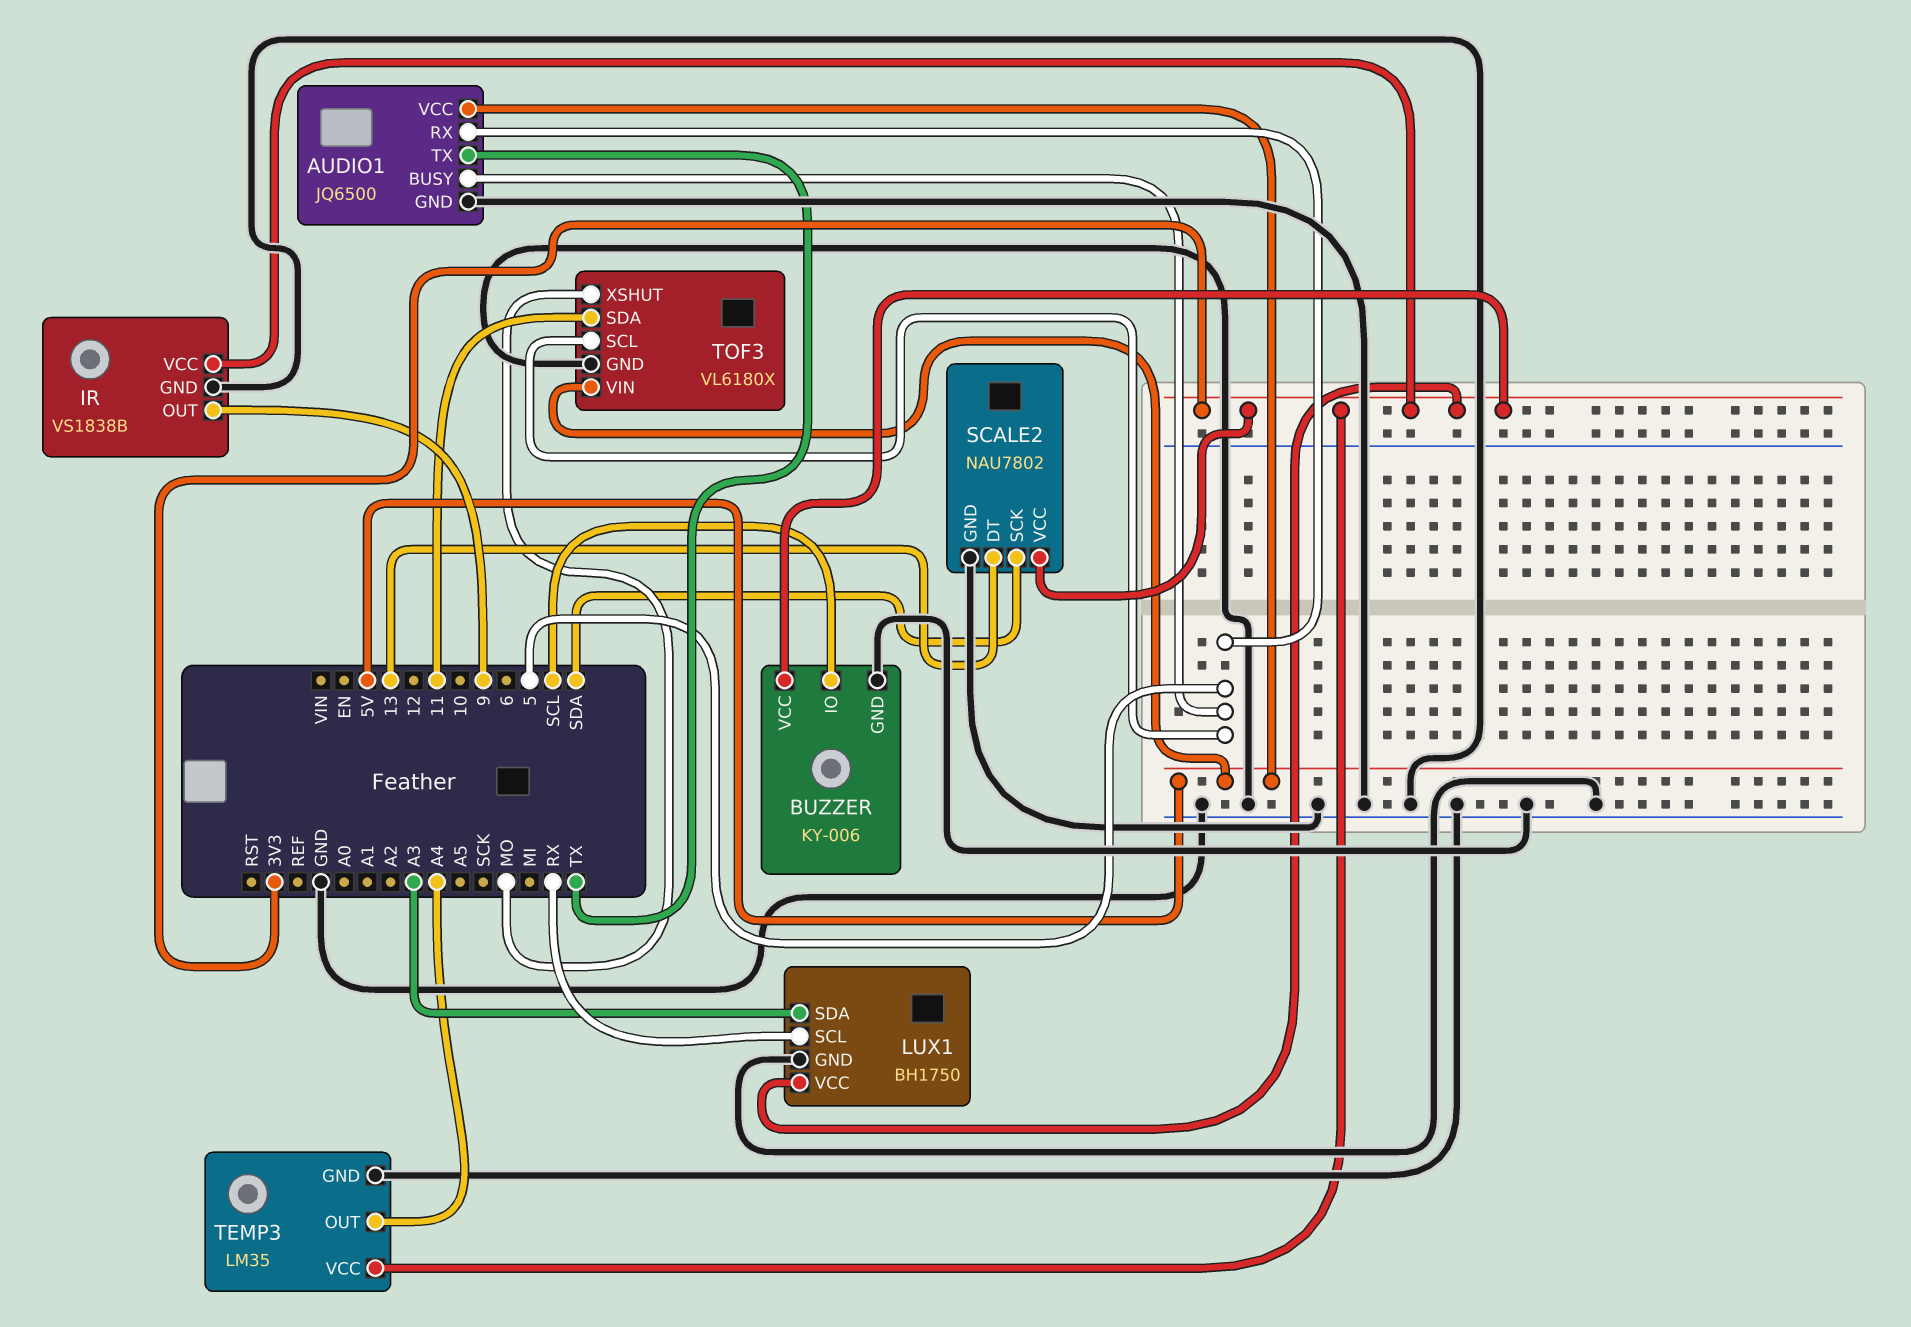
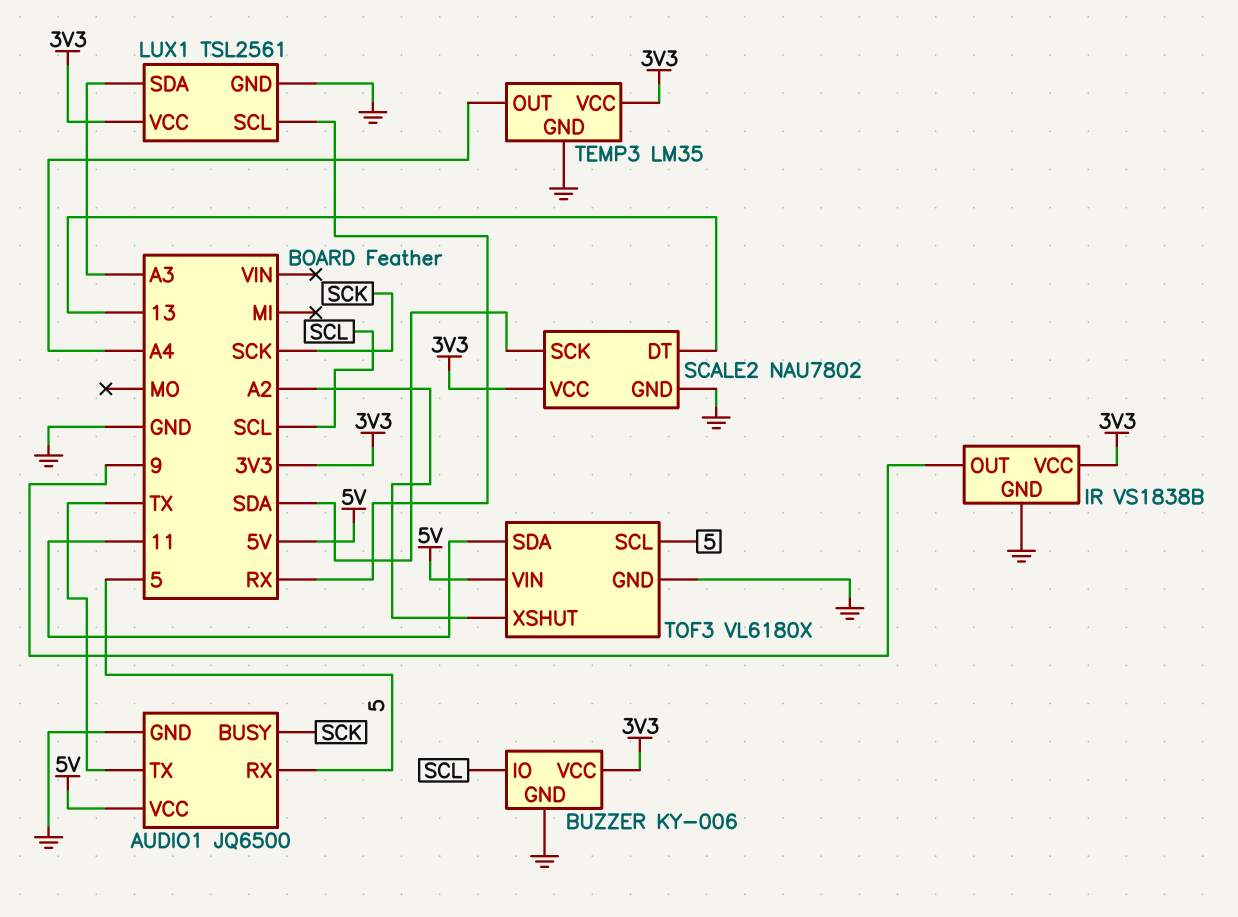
AUDIO1 pin BUSY: 5 -> SCK
LUX1: BH1750 -> TSL2561
TOF3 pin XSHUT: MO -> A2

